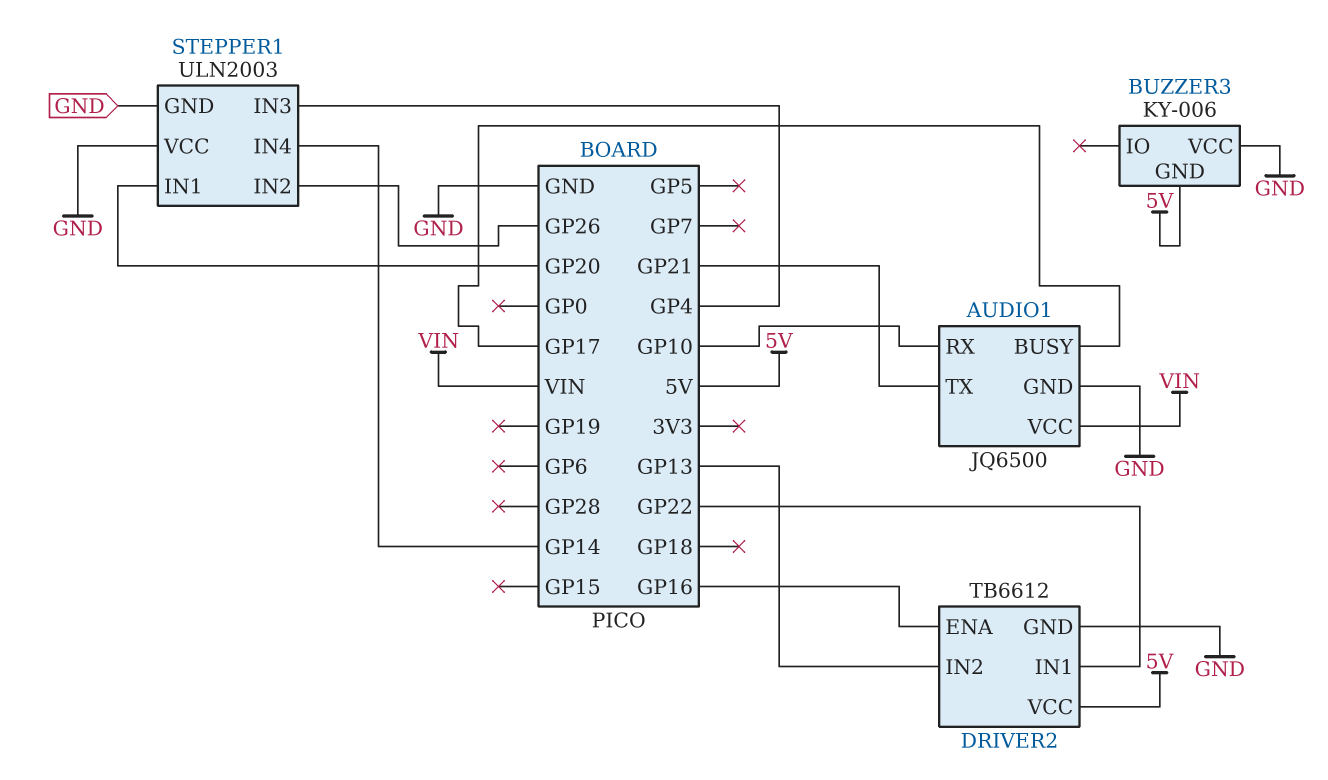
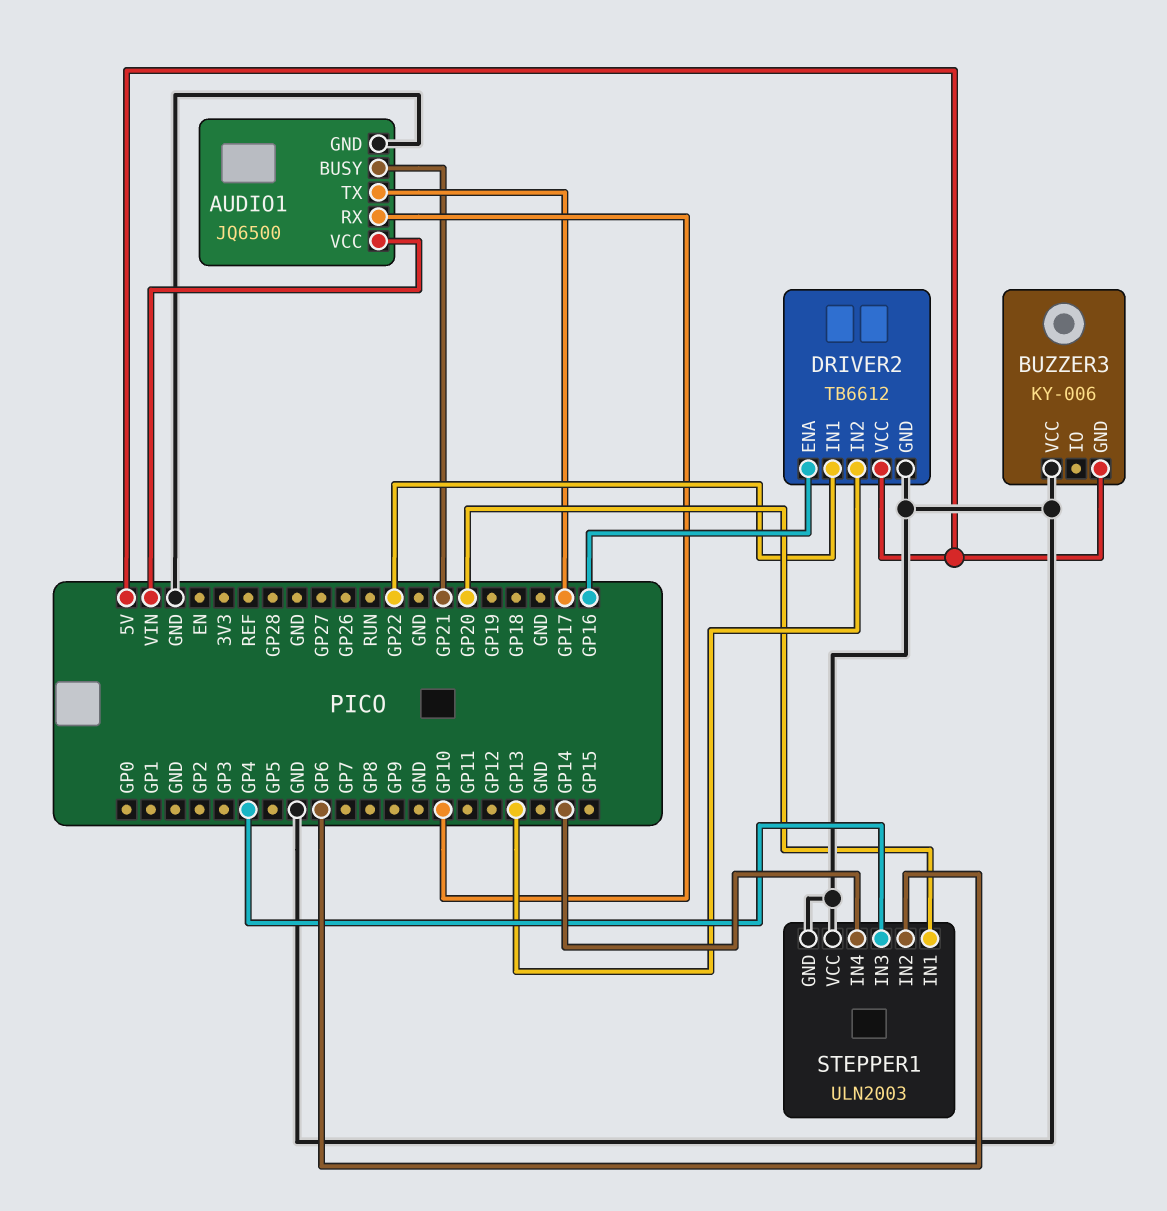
AUDIO1 pin BUSY: GP17 -> GP21
AUDIO1 pin TX: GP21 -> GP17
STEPPER1 pin IN2: GP26 -> GP6

